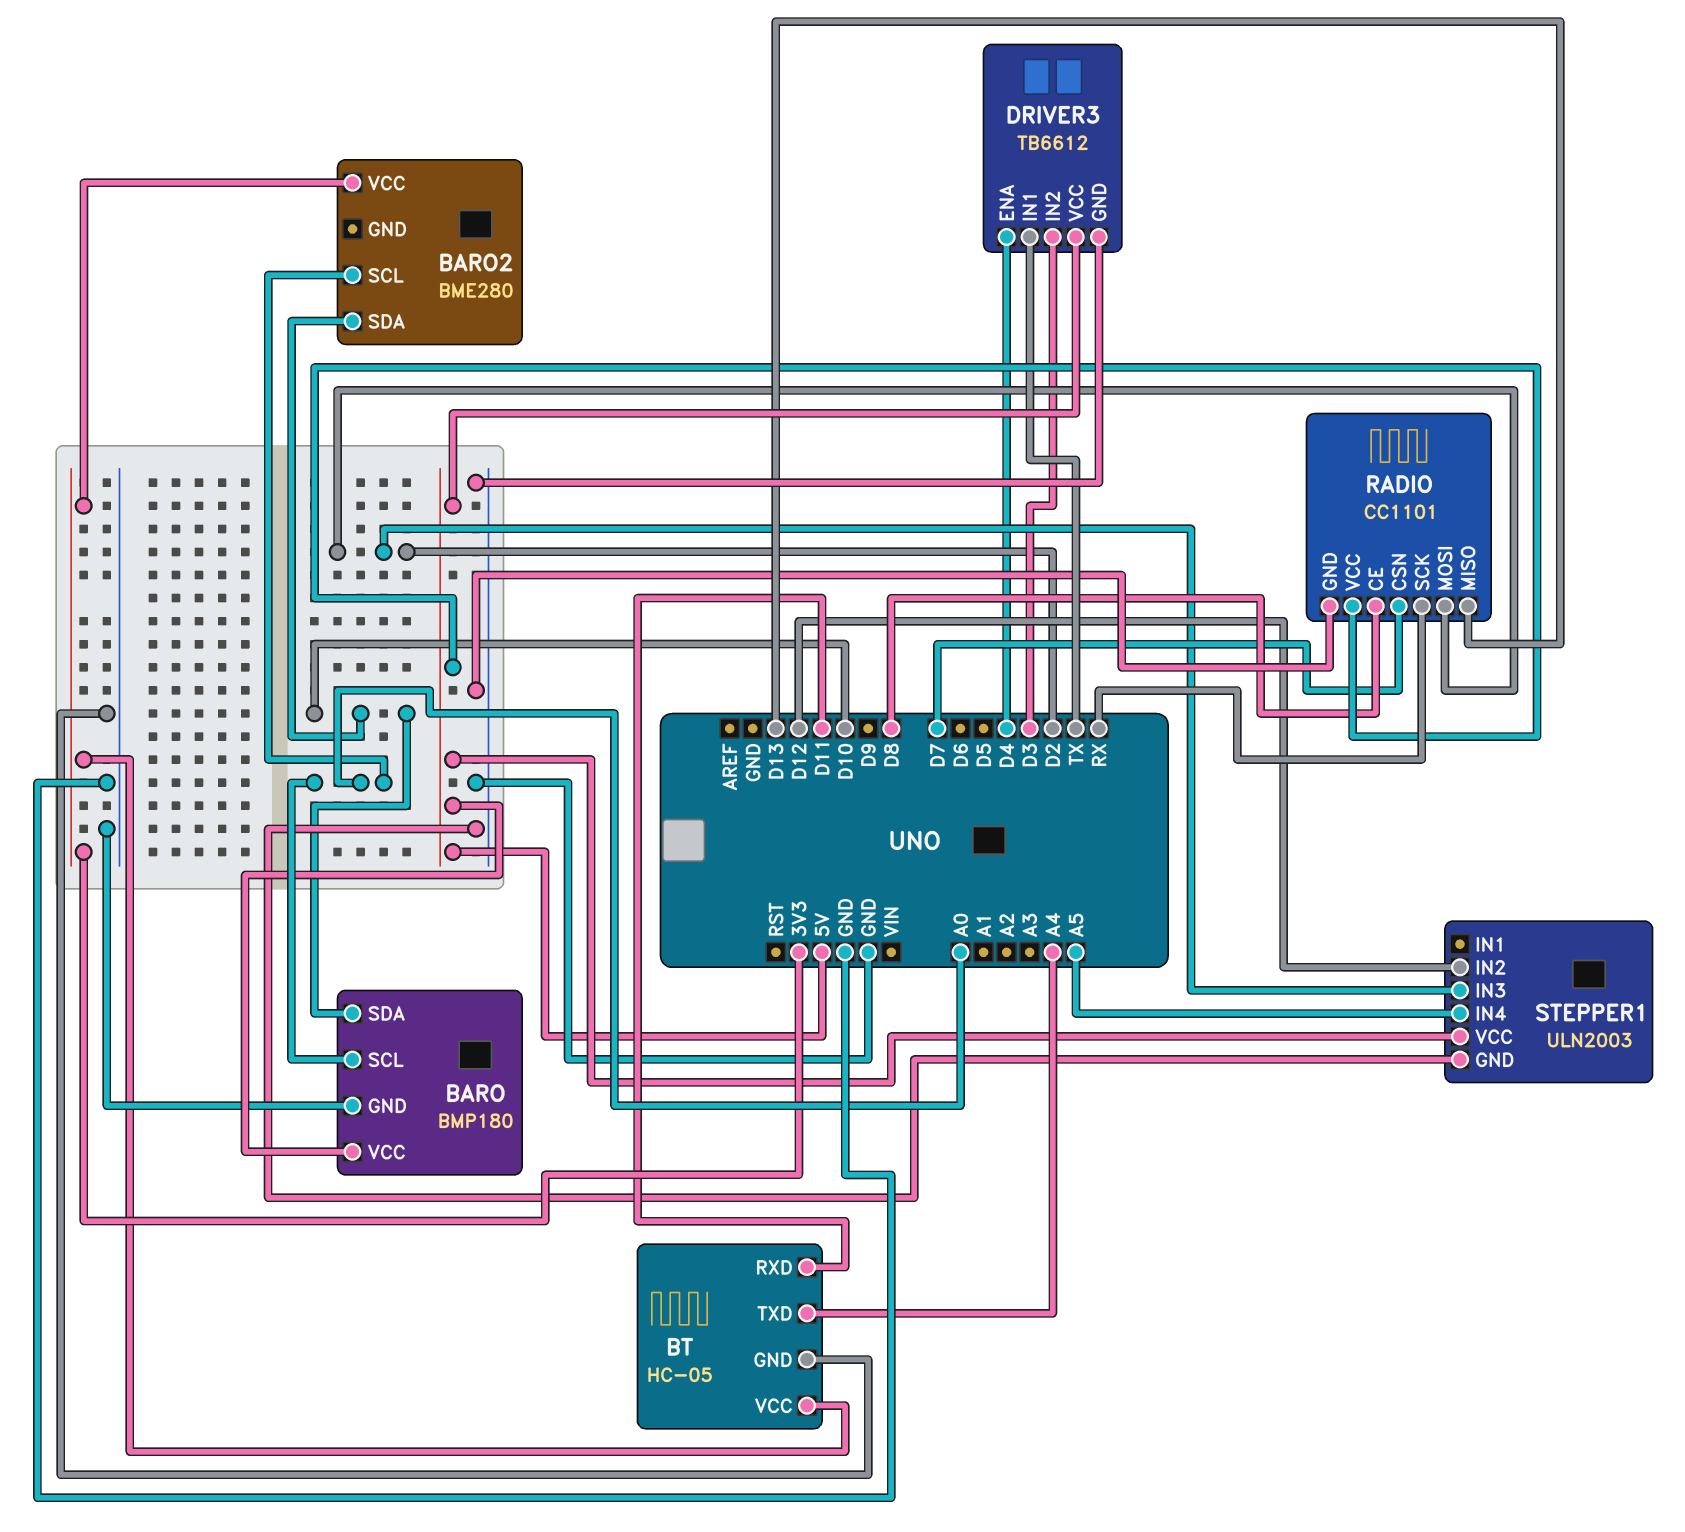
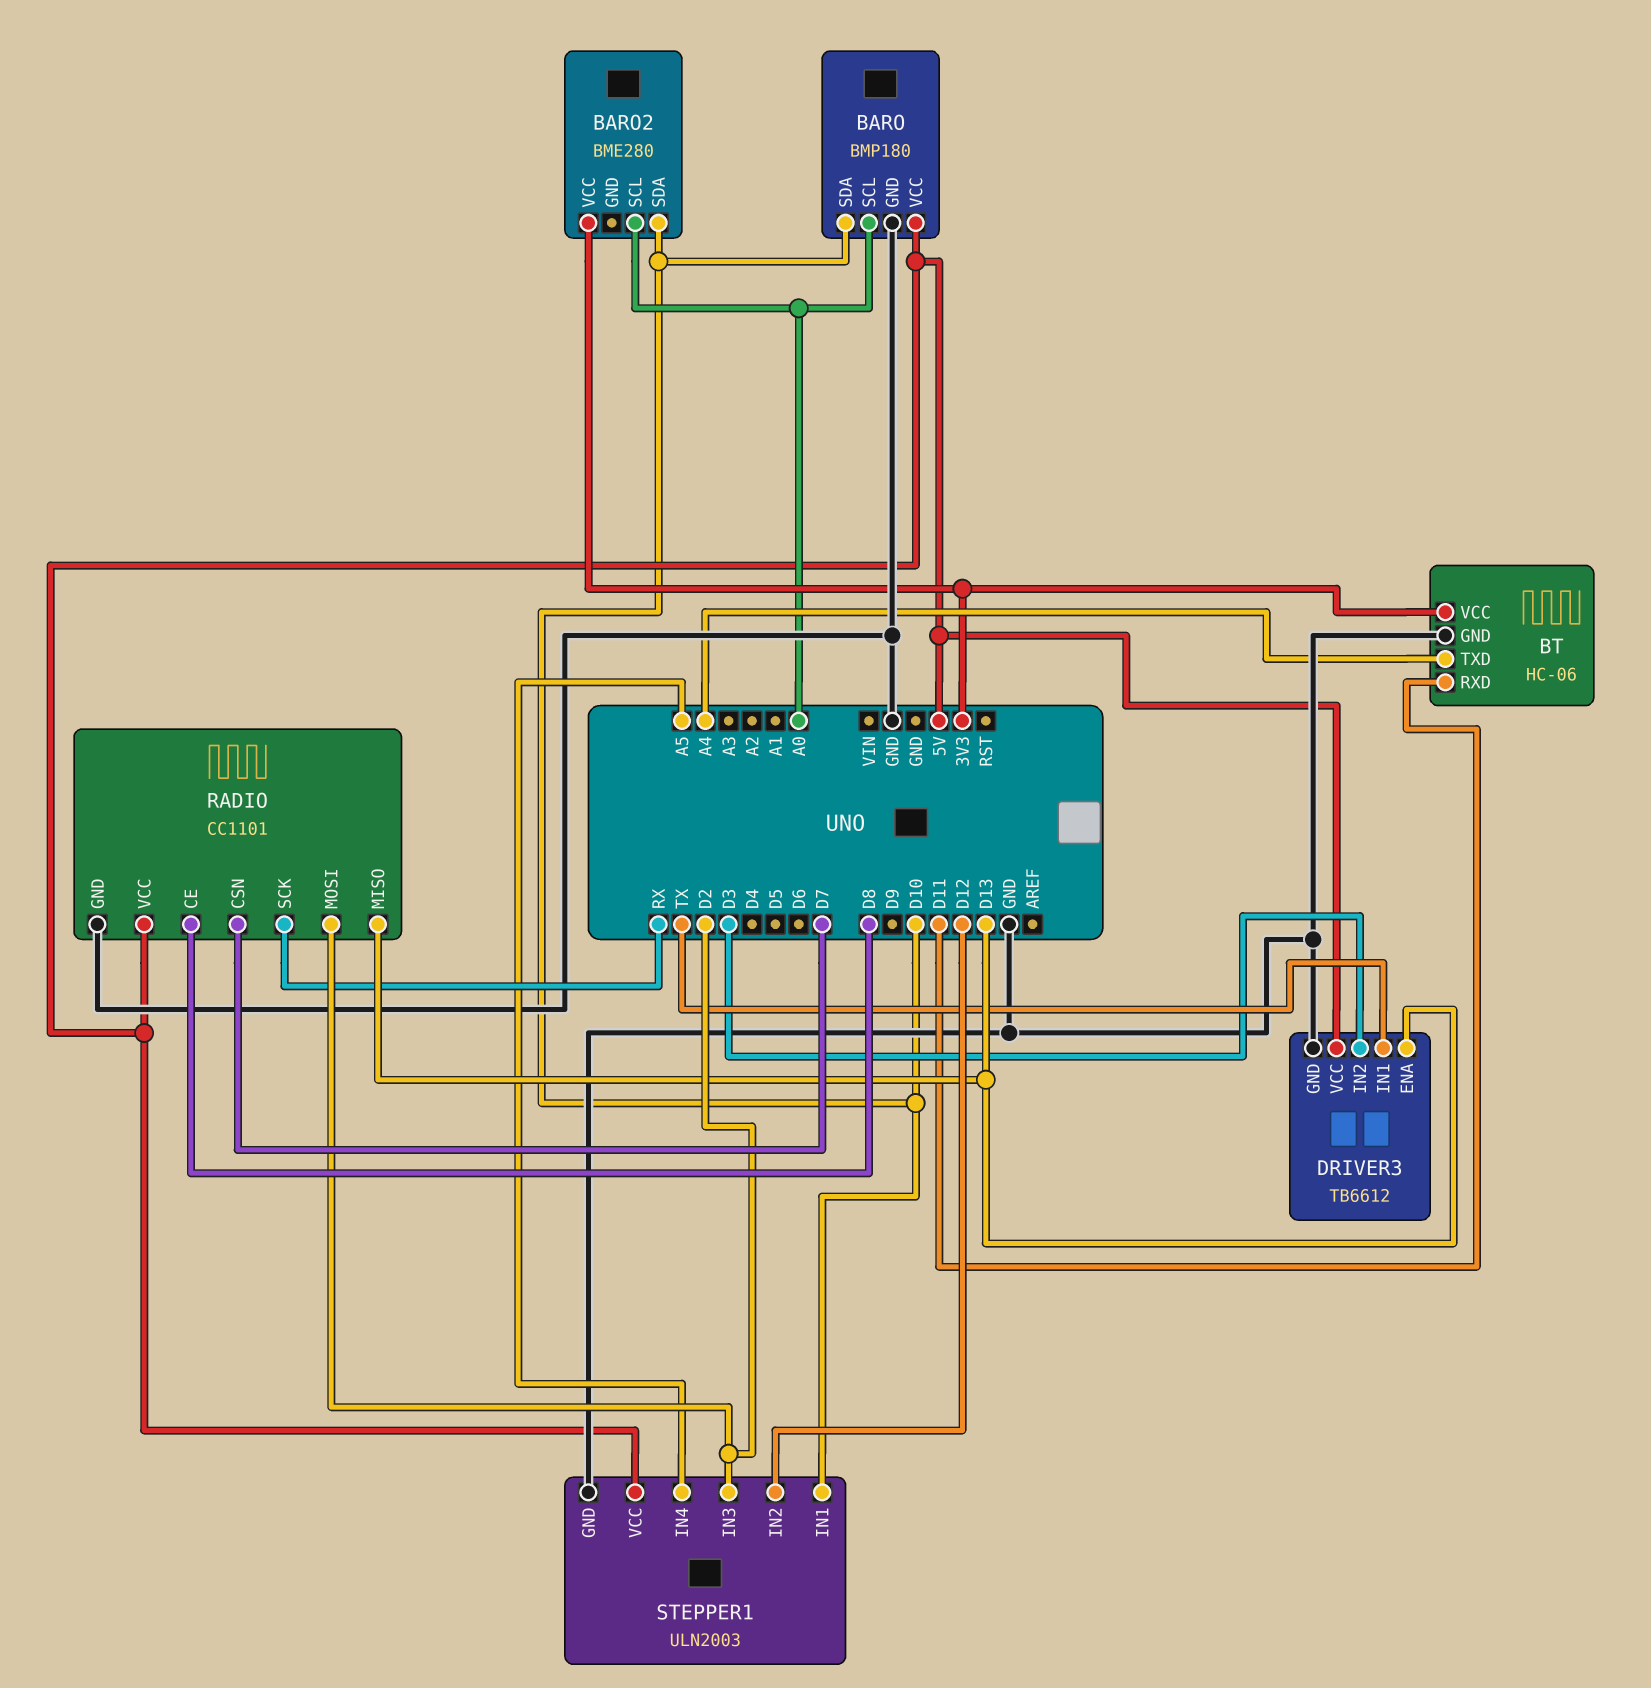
BT: HC-05 -> HC-06
DRIVER3 pin ENA: D4 -> D13
STEPPER1 pin IN1: none -> D10

